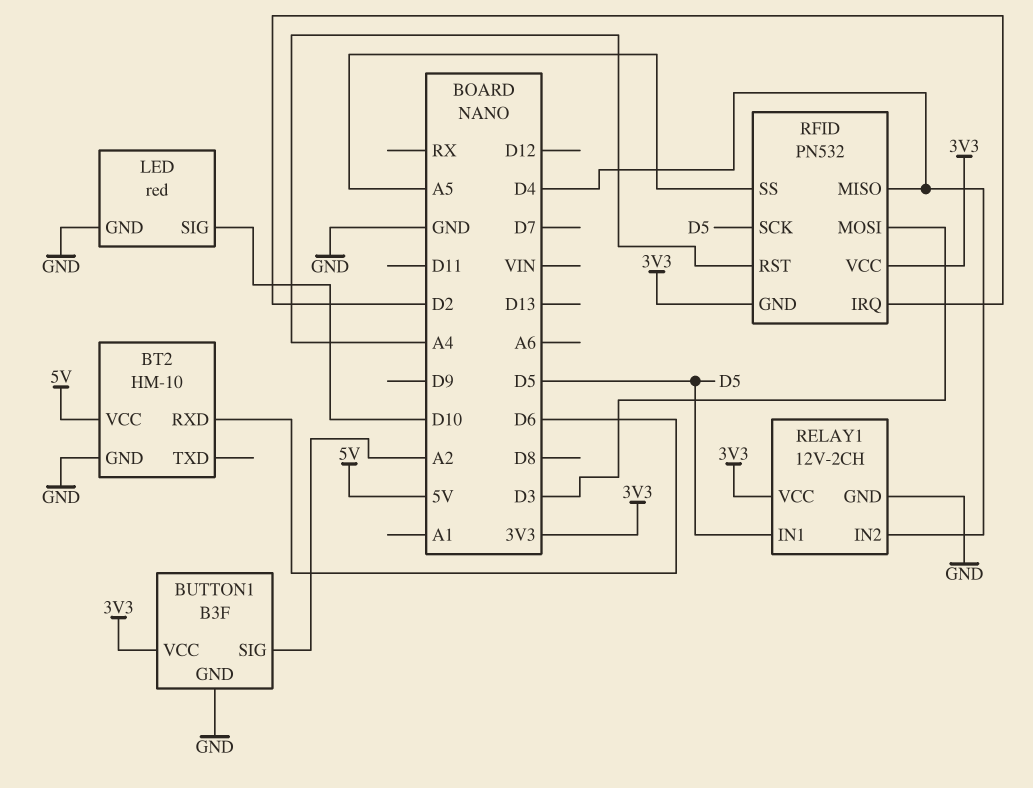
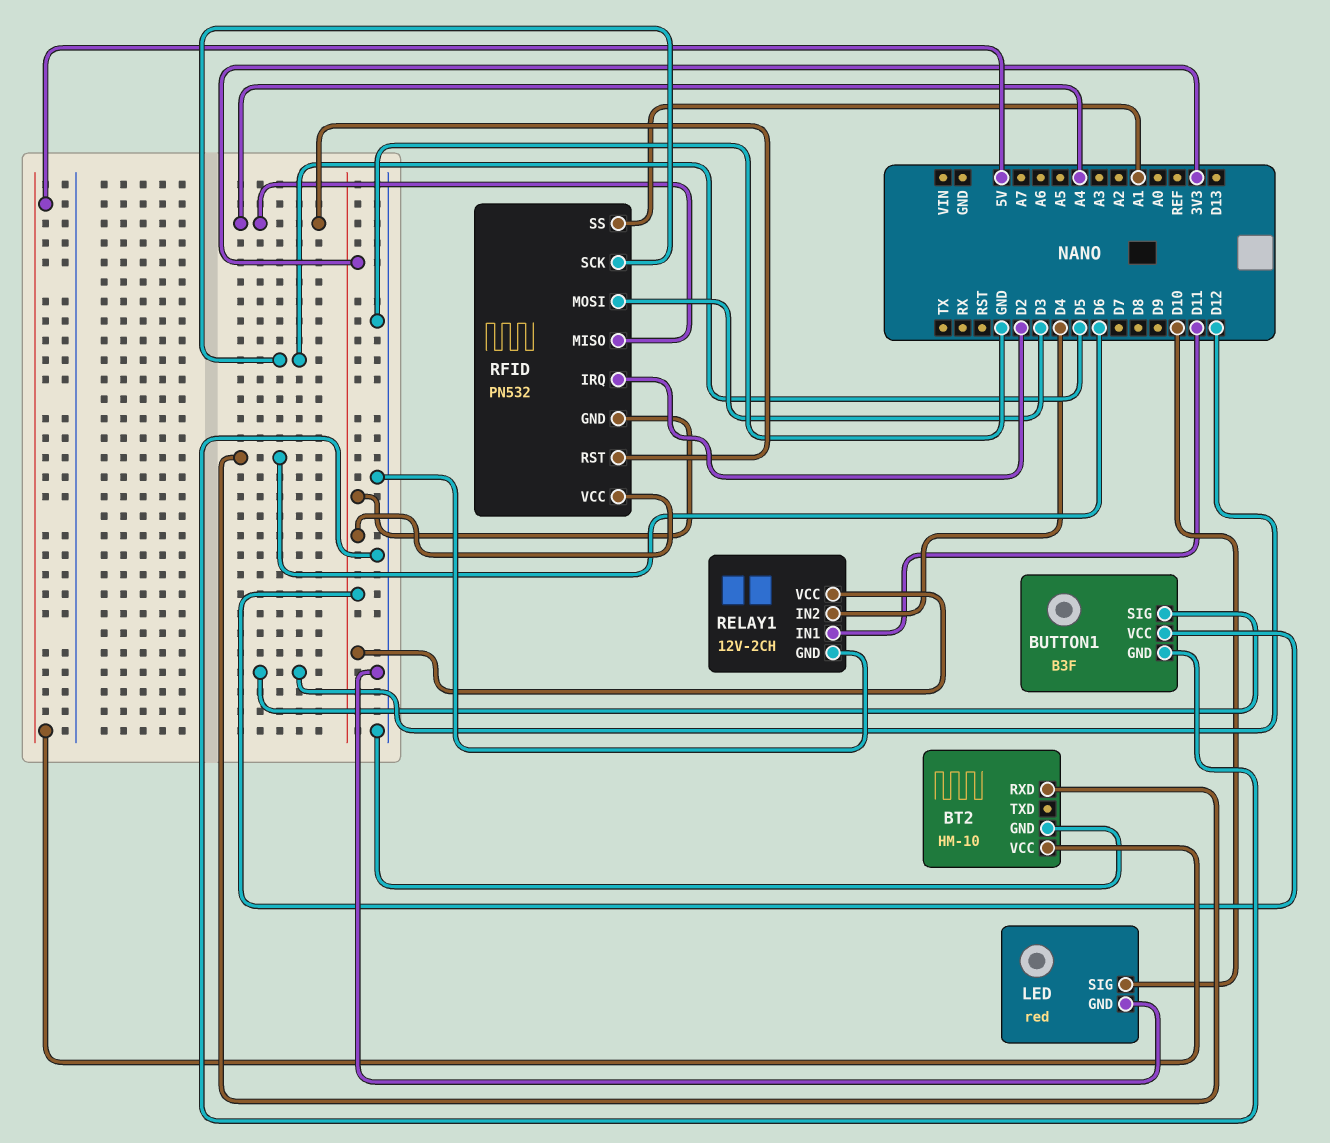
BUTTON1 pin SIG: A2 -> D12
RELAY1 pin IN1: D5 -> D11
RFID pin MISO: D4 -> A4
RFID pin SS: A5 -> A1

